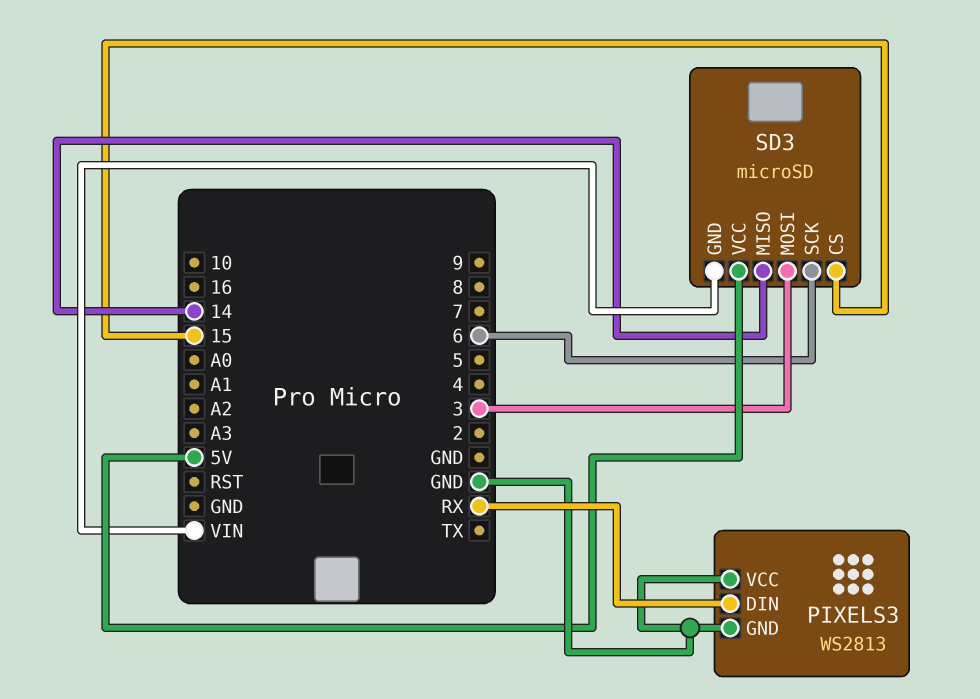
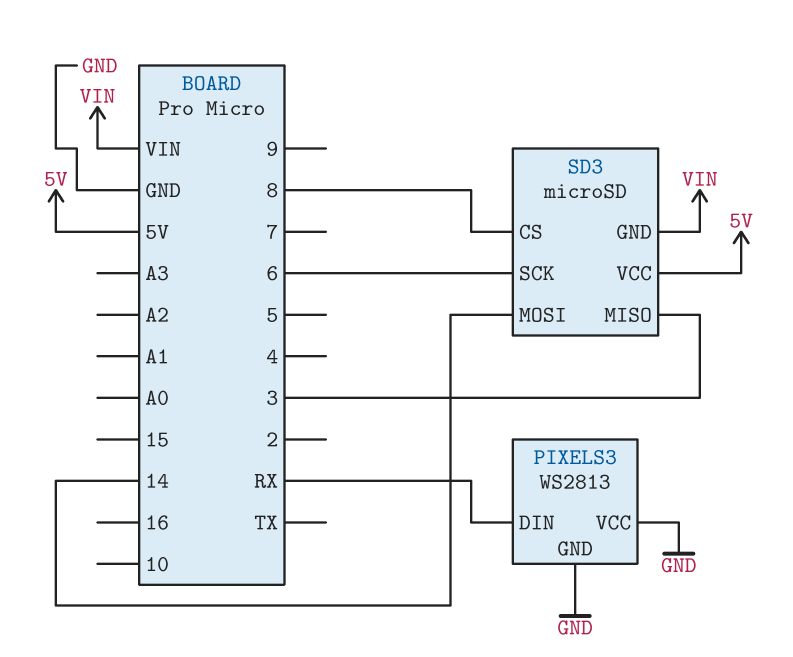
SD3 pin CS: 15 -> 8
SD3 pin MISO: 14 -> 3
SD3 pin MOSI: 3 -> 14

